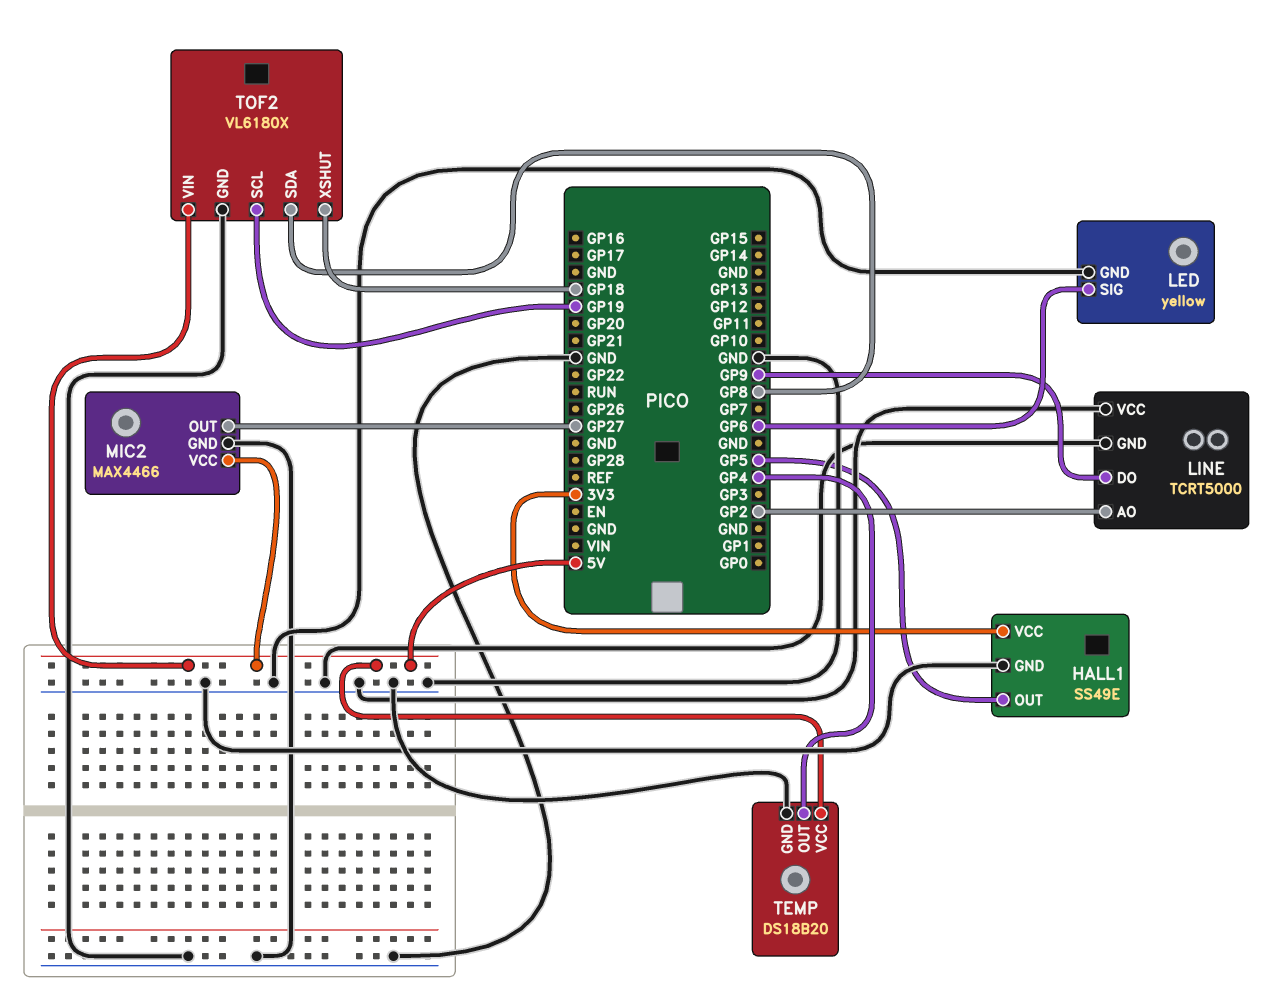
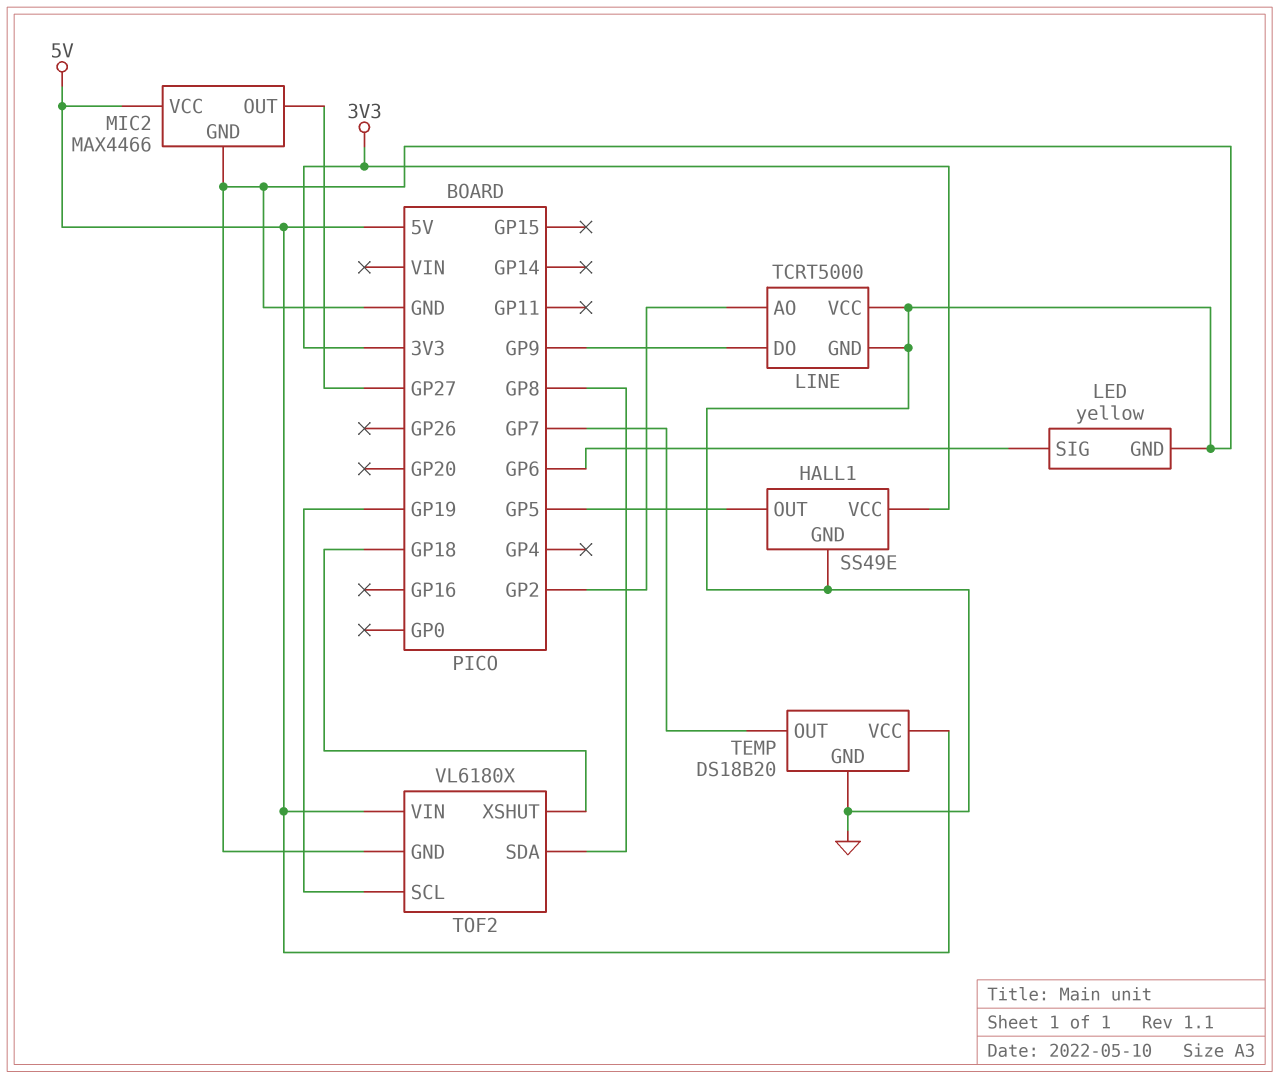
TEMP pin OUT: GP4 -> GP7

